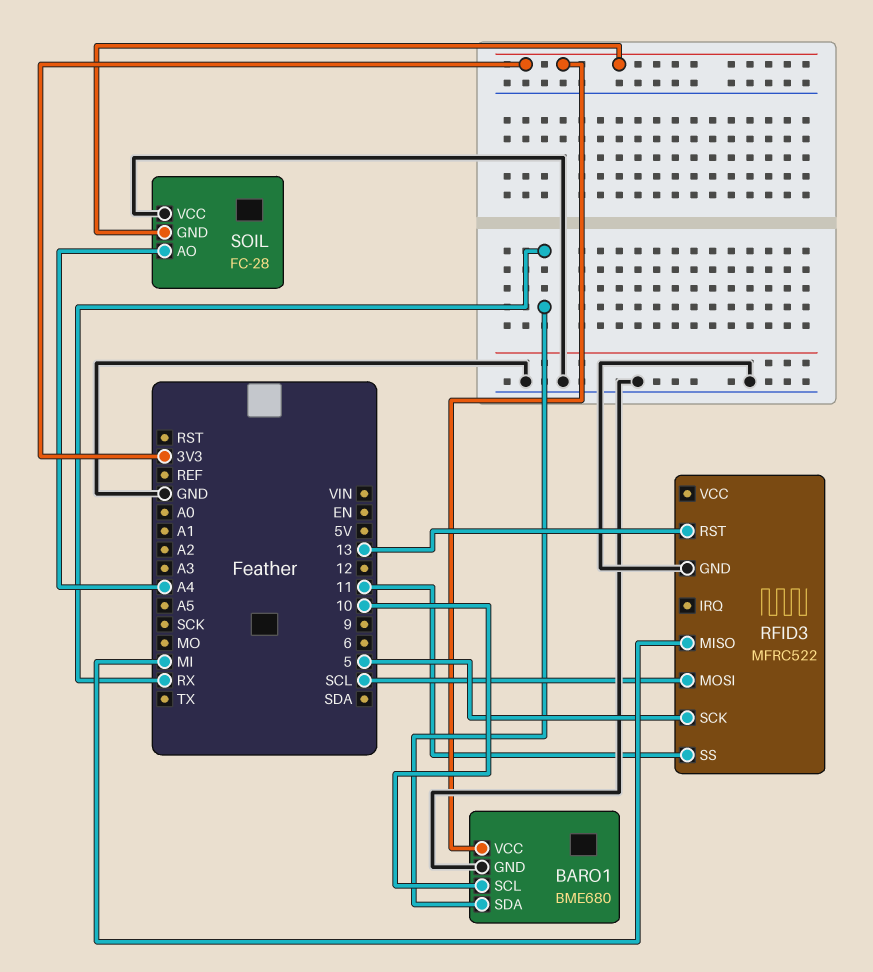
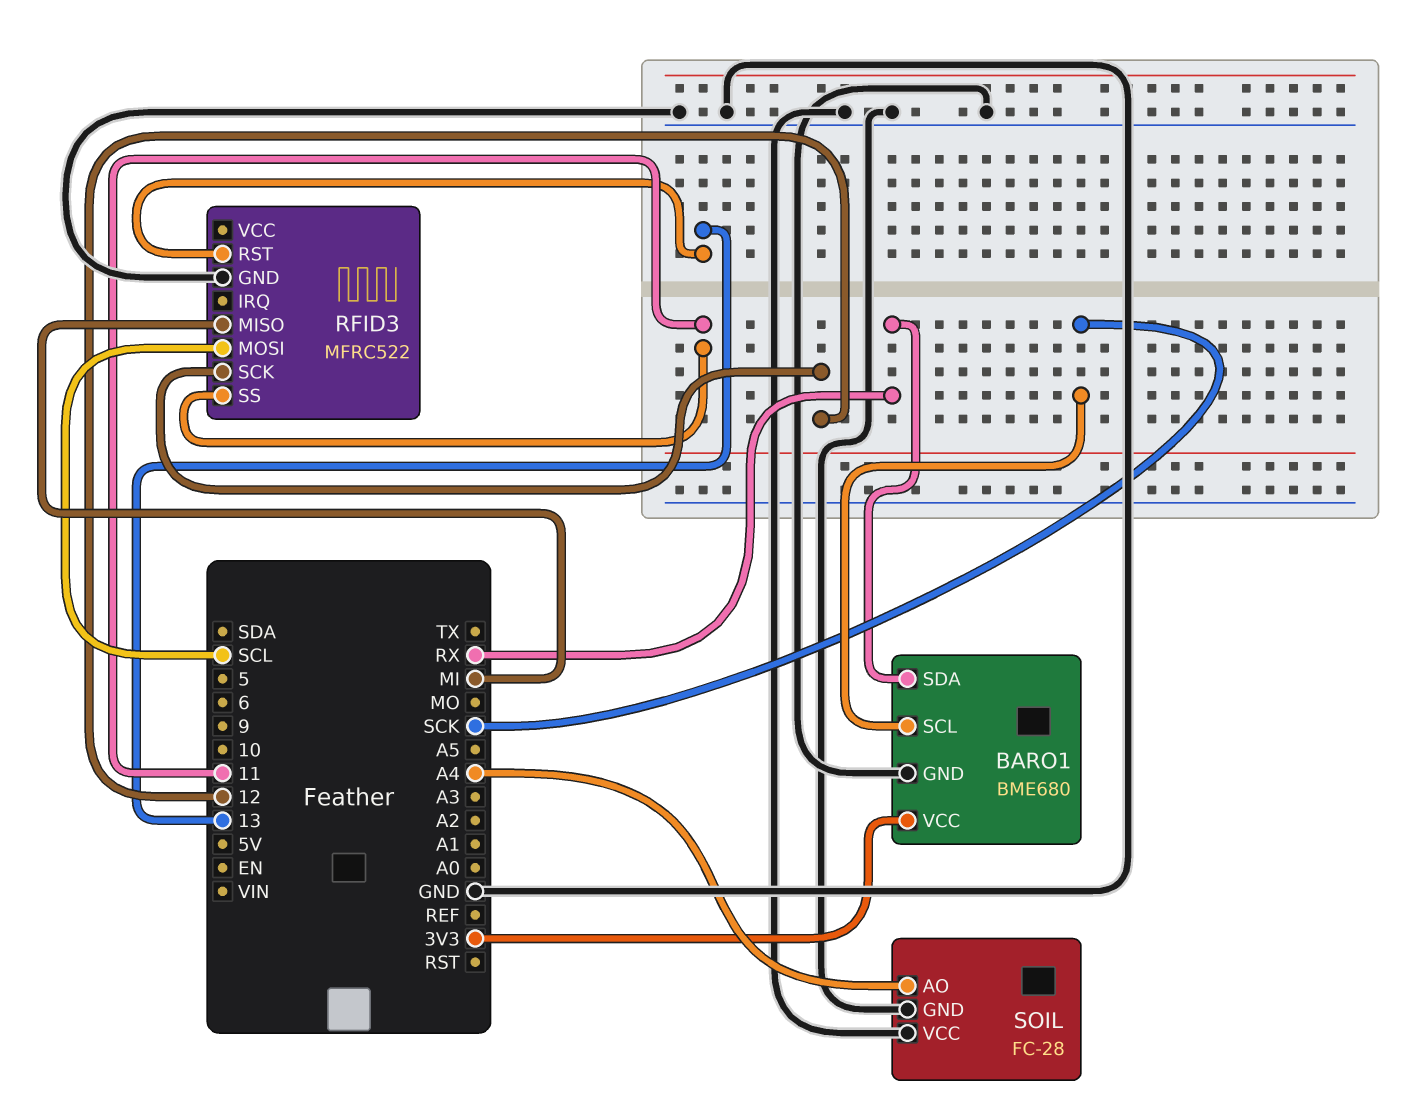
BARO1 pin SCL: 10 -> SCK
RFID3 pin SCK: 5 -> 12
SOIL pin GND: 3V3 -> GND

